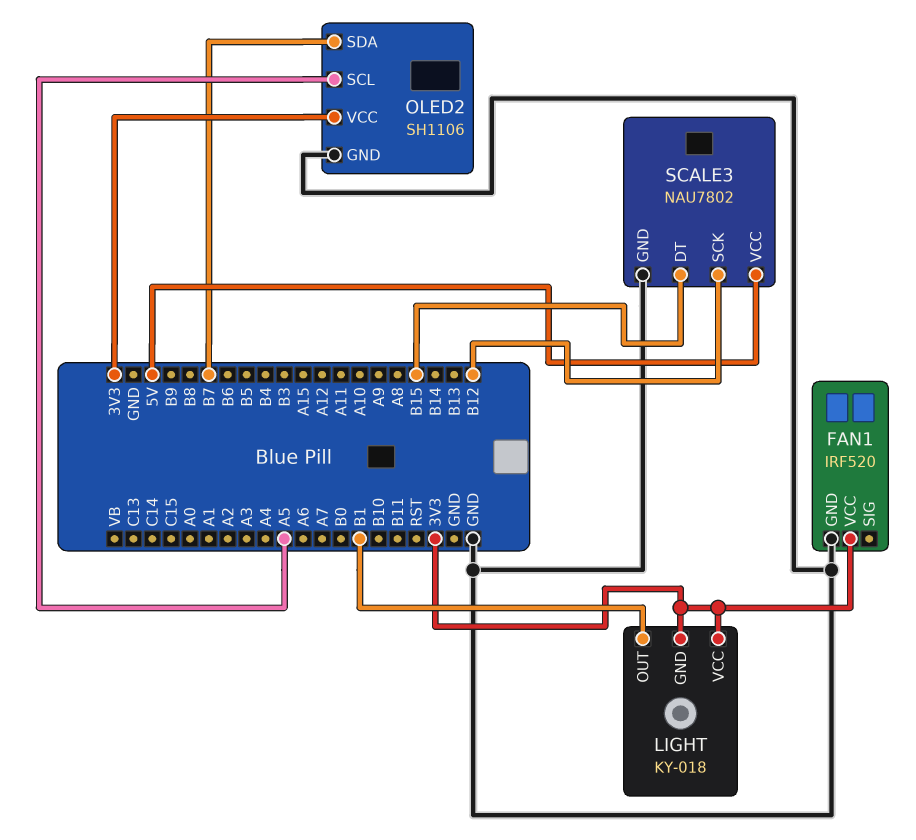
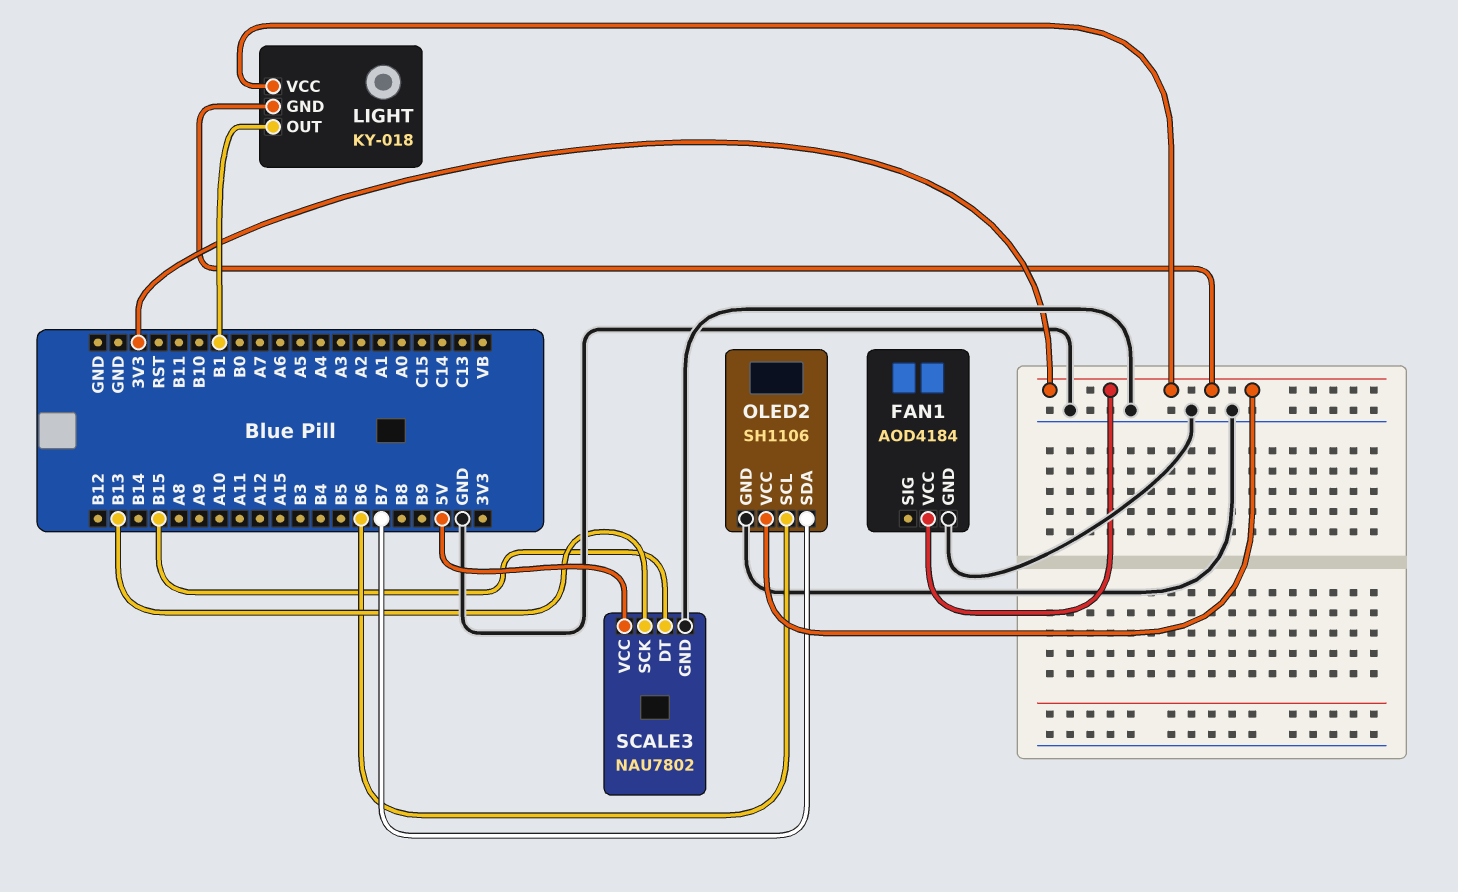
FAN1: IRF520 -> AOD4184
OLED2 pin SCL: A5 -> B6
SCALE3 pin SCK: B12 -> B13

